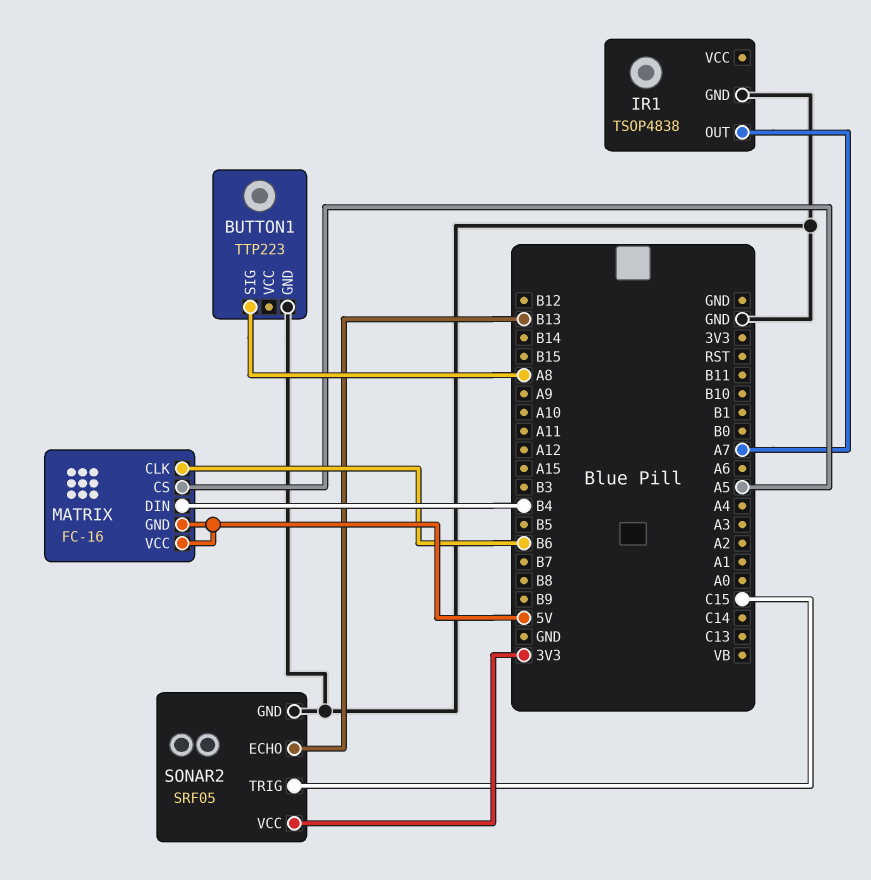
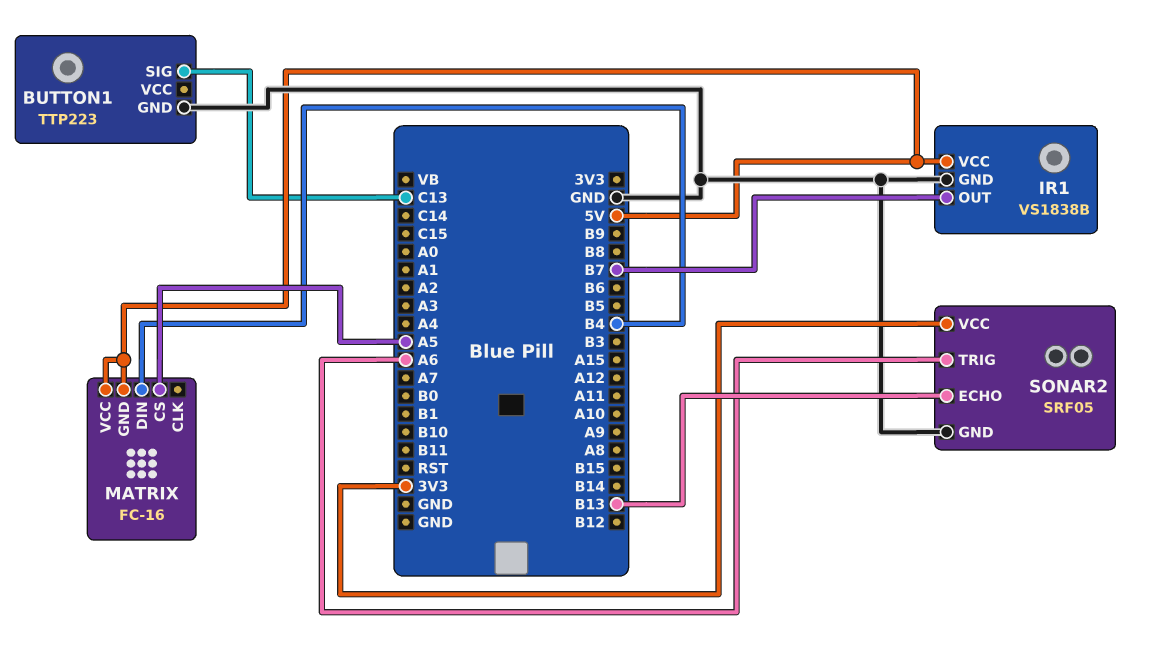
BUTTON1 pin SIG: A8 -> C13
IR1: TSOP4838 -> VS1838B
IR1 pin OUT: A7 -> B7
IR1 pin VCC: none -> 5V
MATRIX pin CLK: B6 -> none
SONAR2 pin TRIG: C15 -> A6

